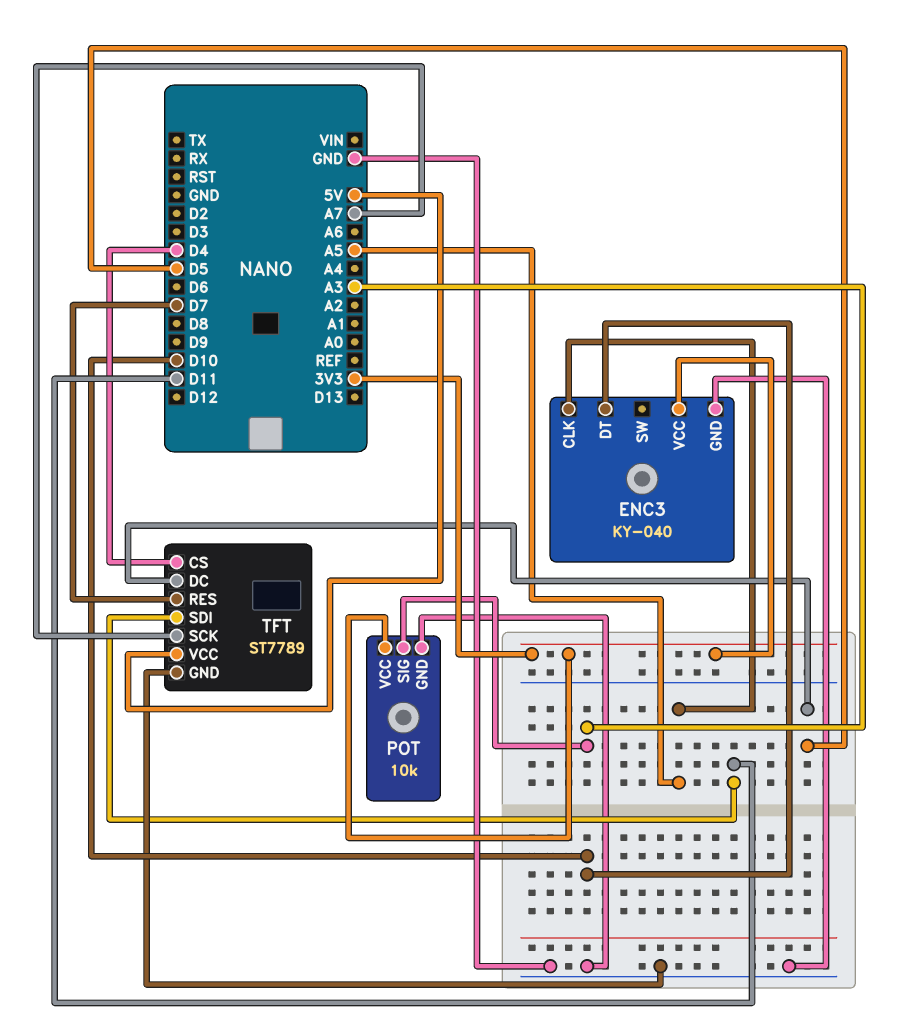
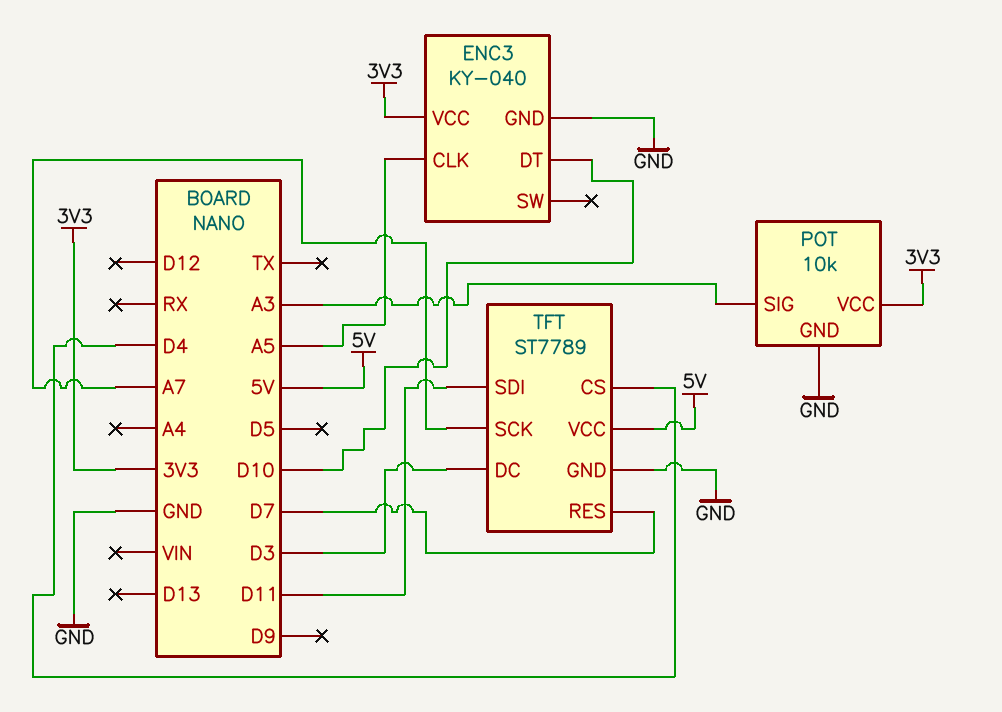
TFT pin DC: D5 -> D3

